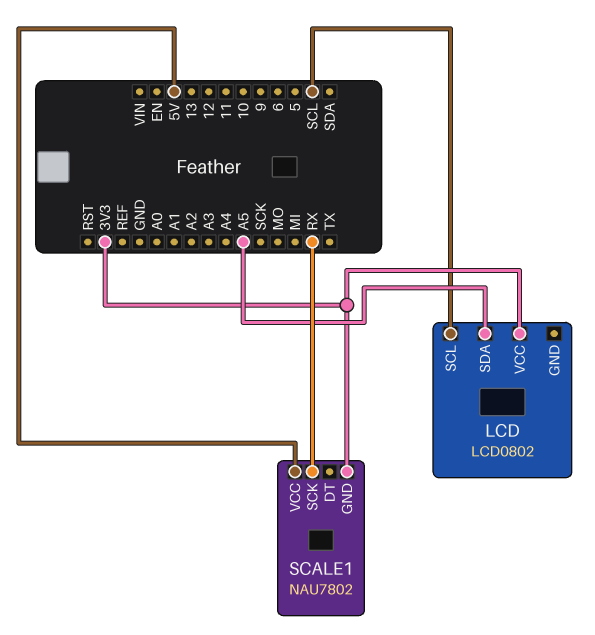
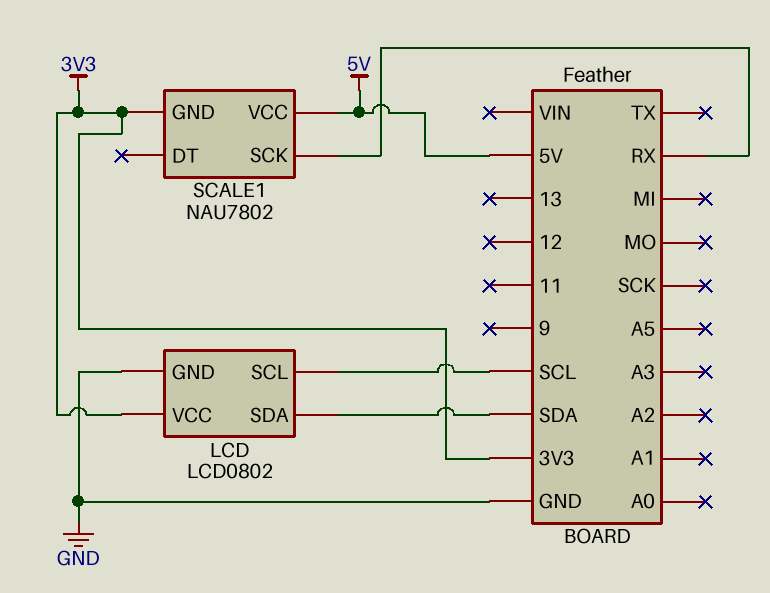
LCD pin GND: none -> GND
LCD pin SDA: A5 -> SDA

